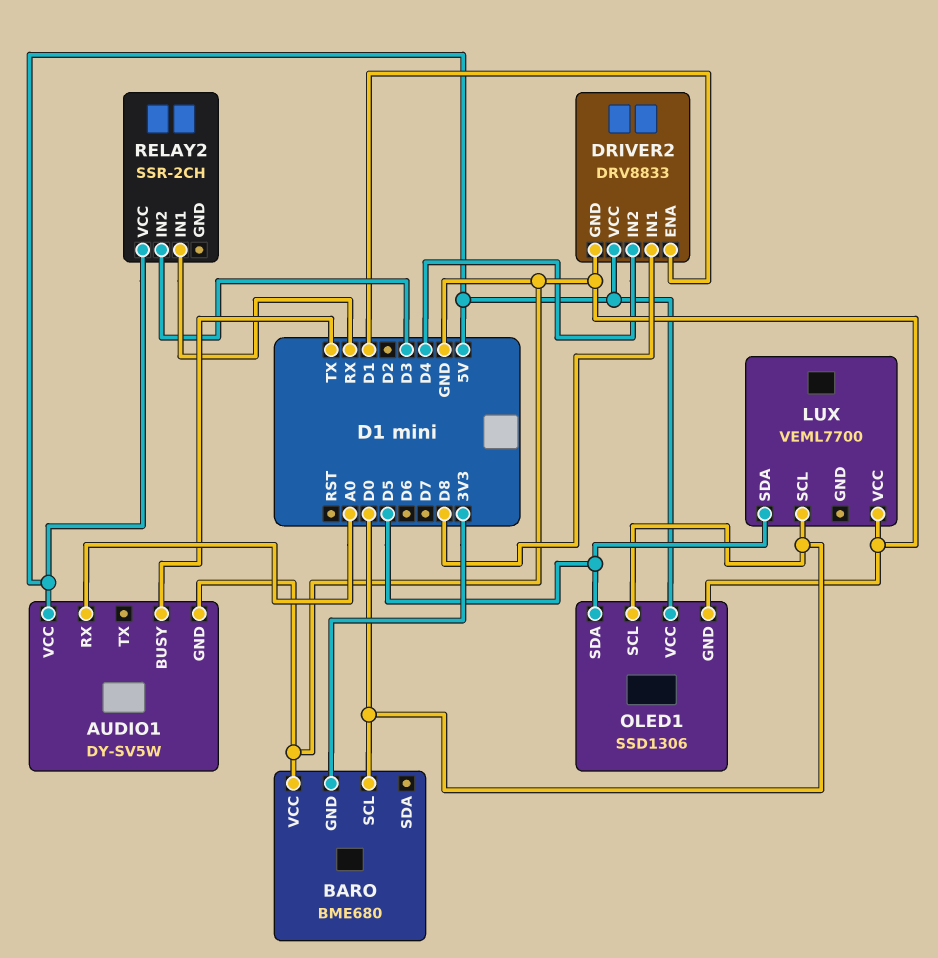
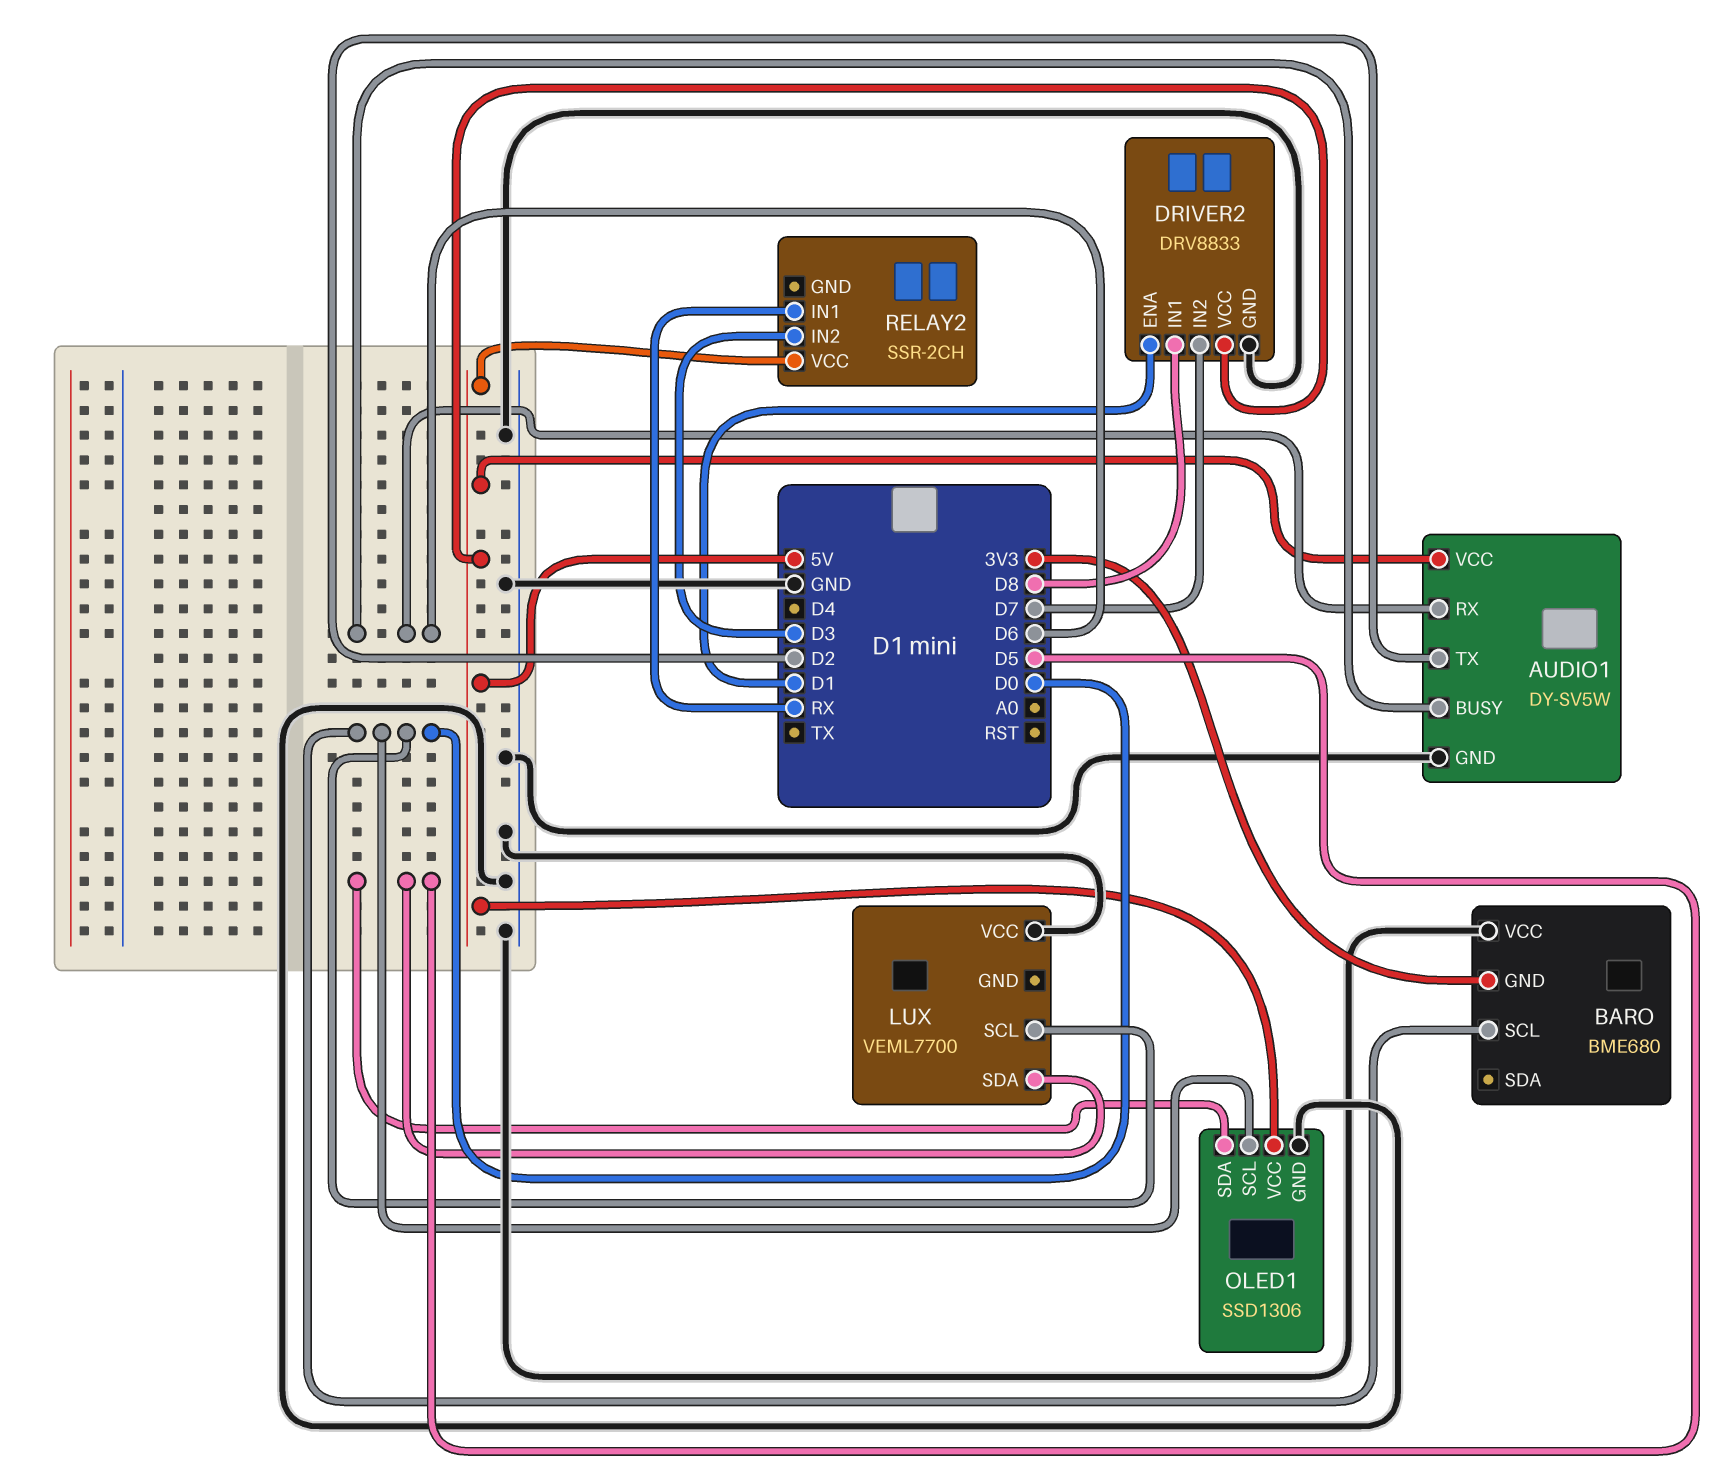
AUDIO1 pin BUSY: TX -> D6
AUDIO1 pin RX: A0 -> D6
AUDIO1 pin TX: none -> D2
DRIVER2 pin IN2: D4 -> D7

